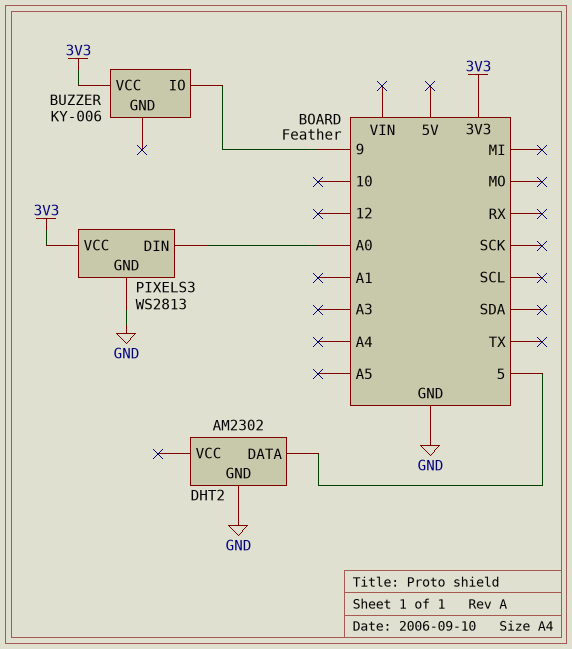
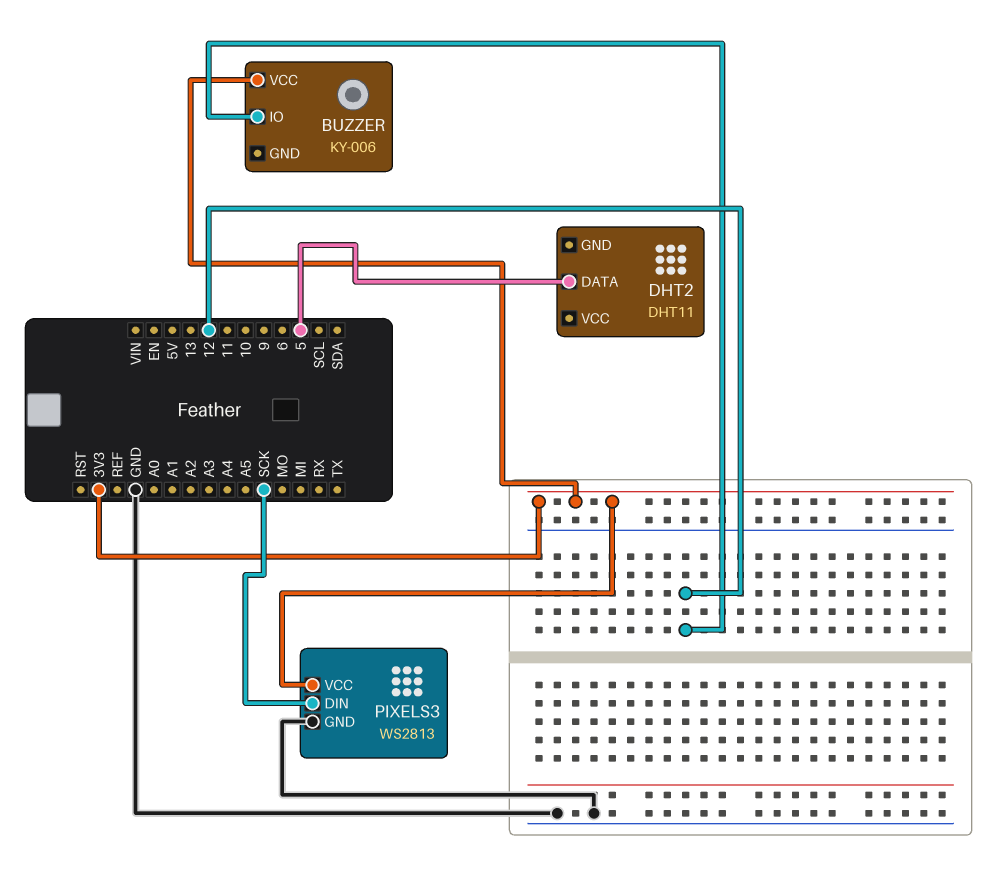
BUZZER pin IO: 9 -> 12
DHT2: AM2302 -> DHT11
DHT2 pin GND: GND -> none
PIXELS3 pin DIN: A0 -> SCK

